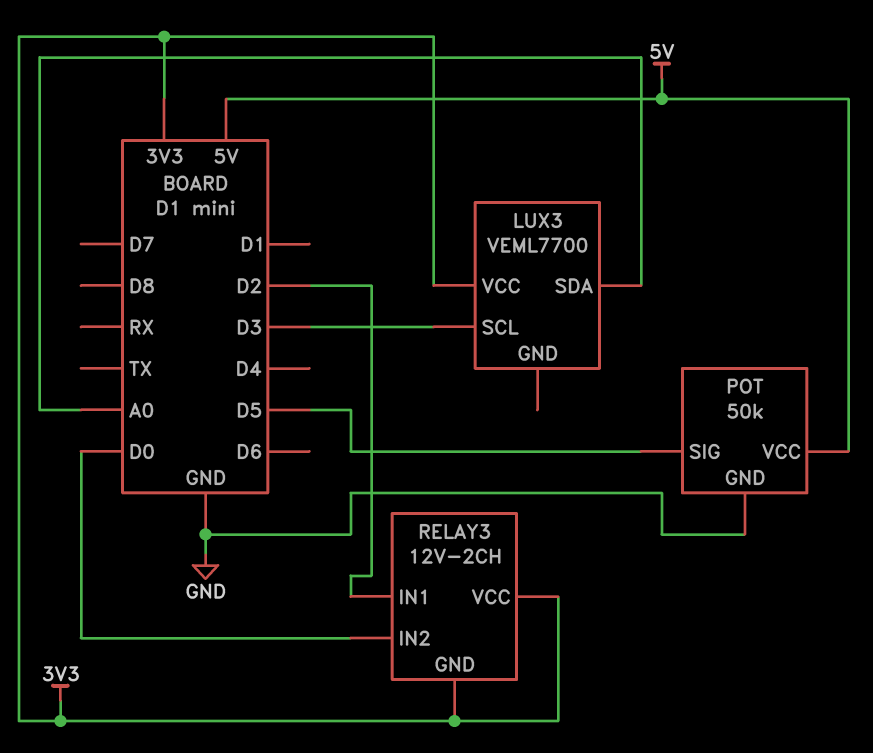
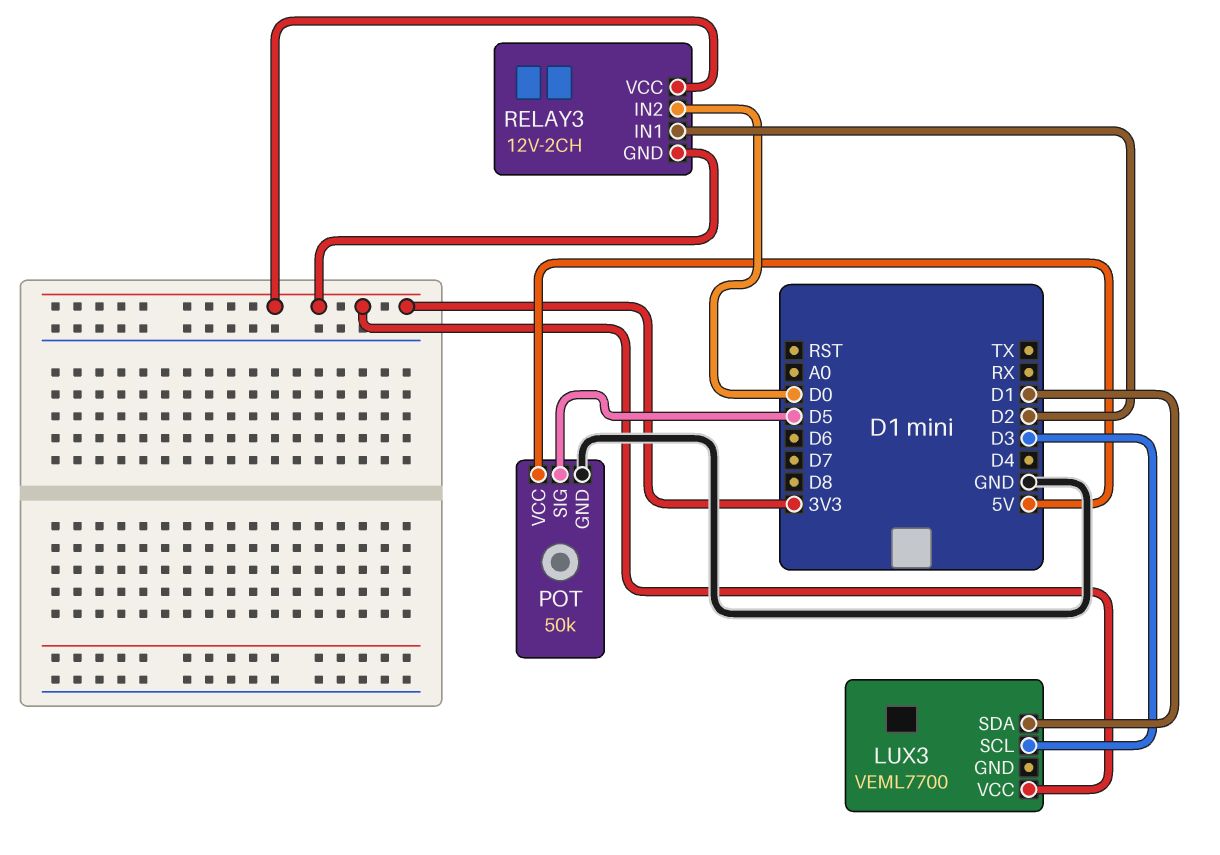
LUX3 pin SDA: A0 -> D1

